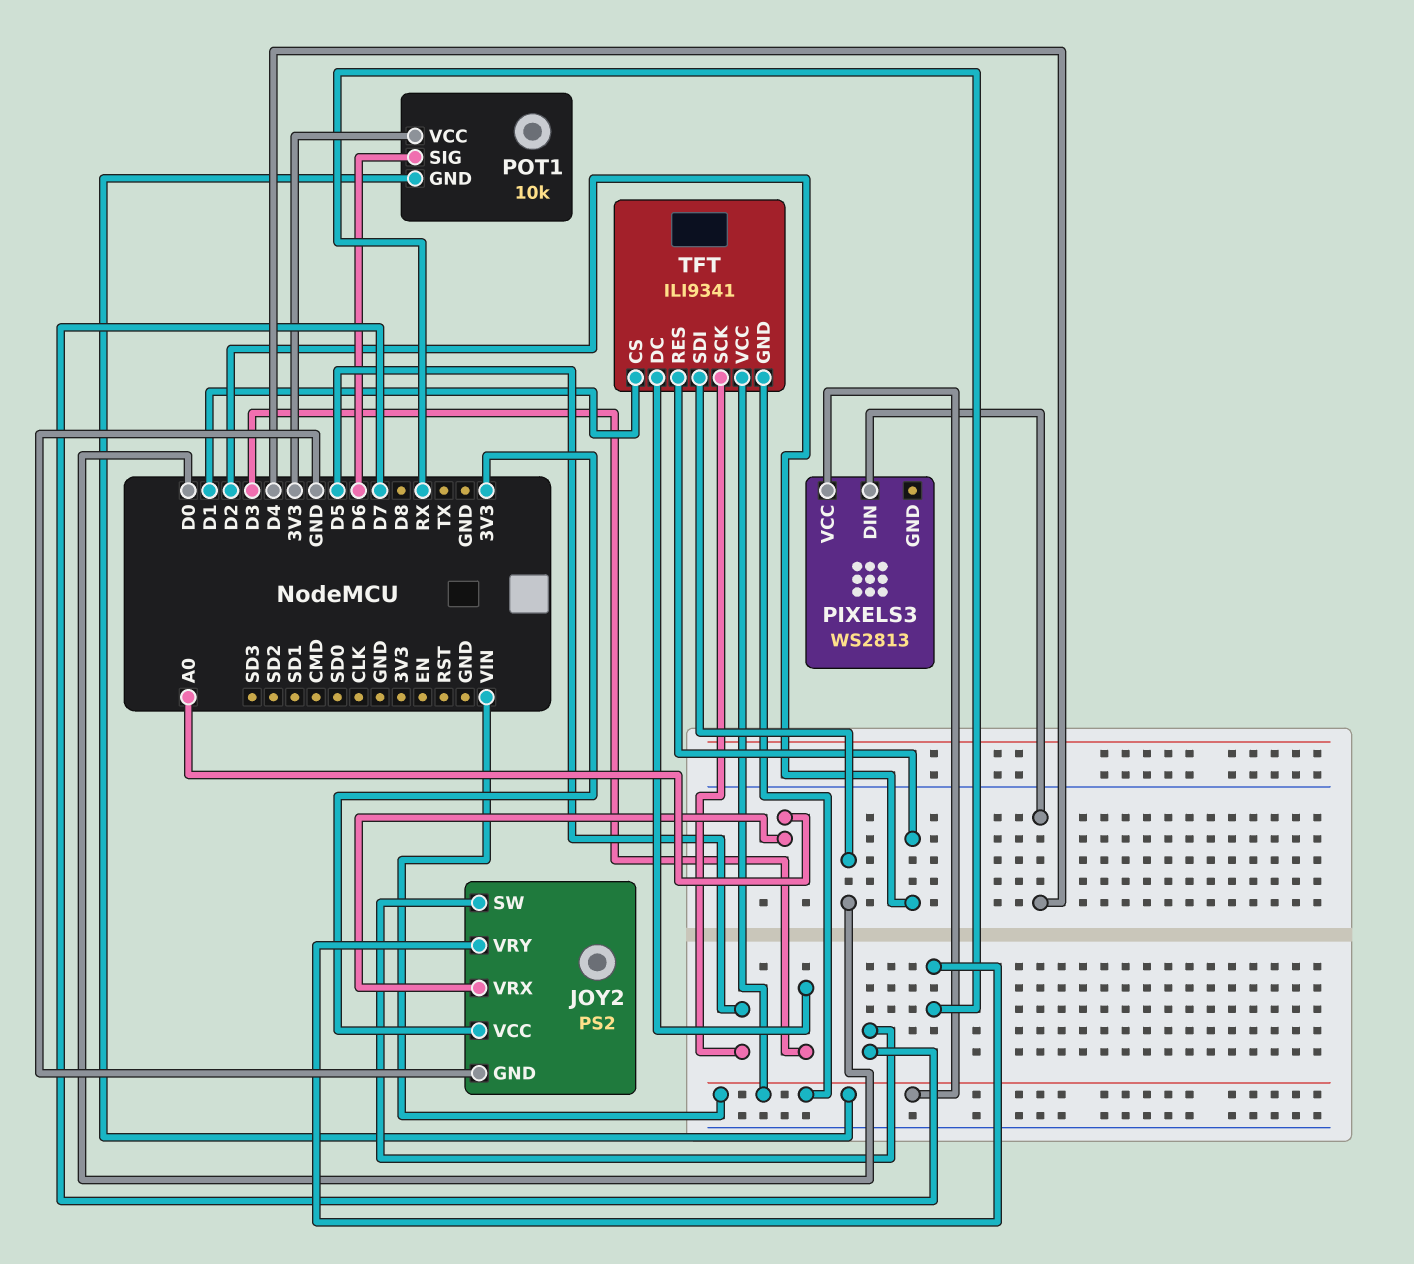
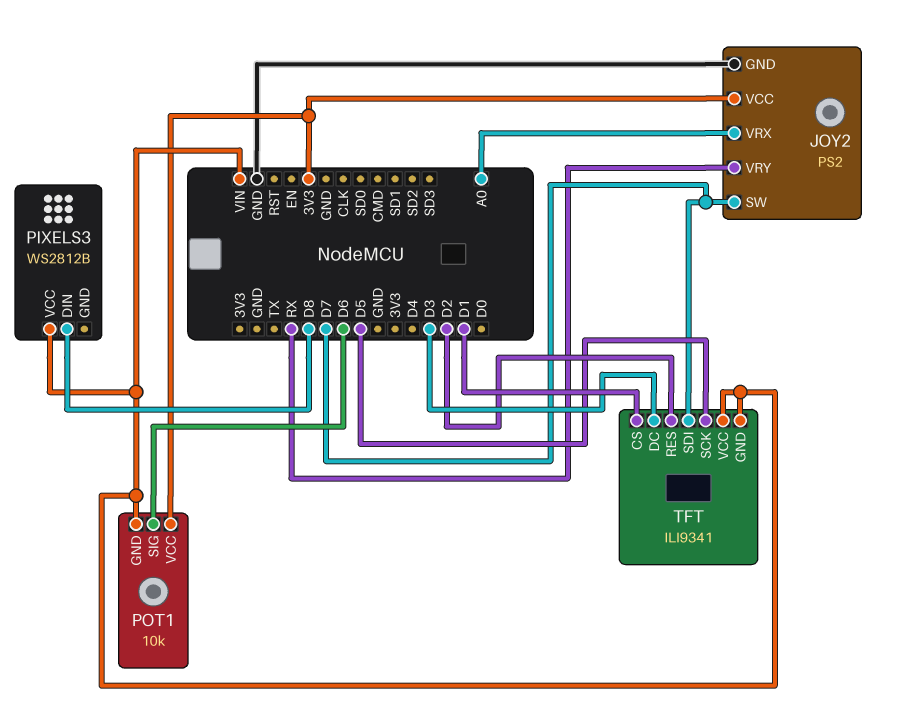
PIXELS3: WS2813 -> WS2812B
PIXELS3 pin DIN: D4 -> D8
TFT pin SDI: D0 -> D7

